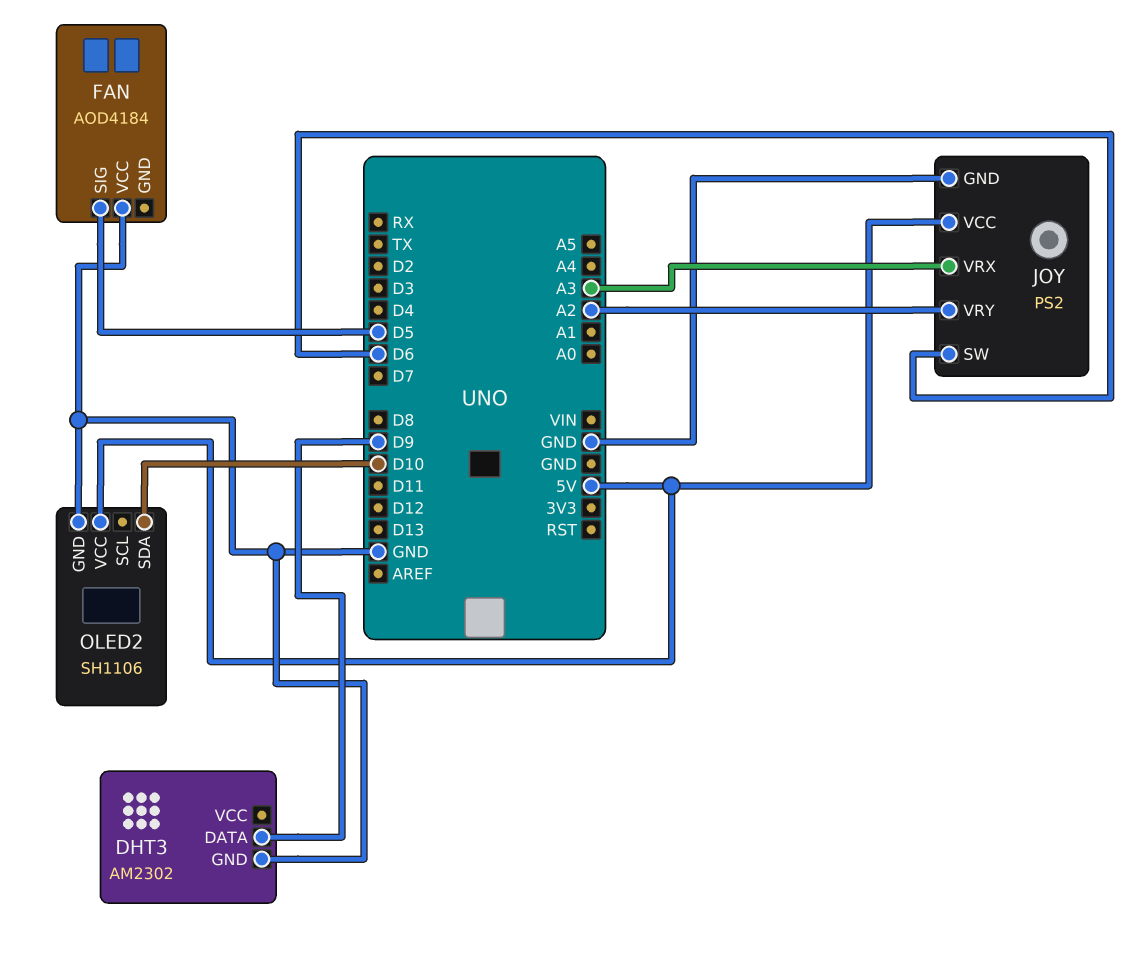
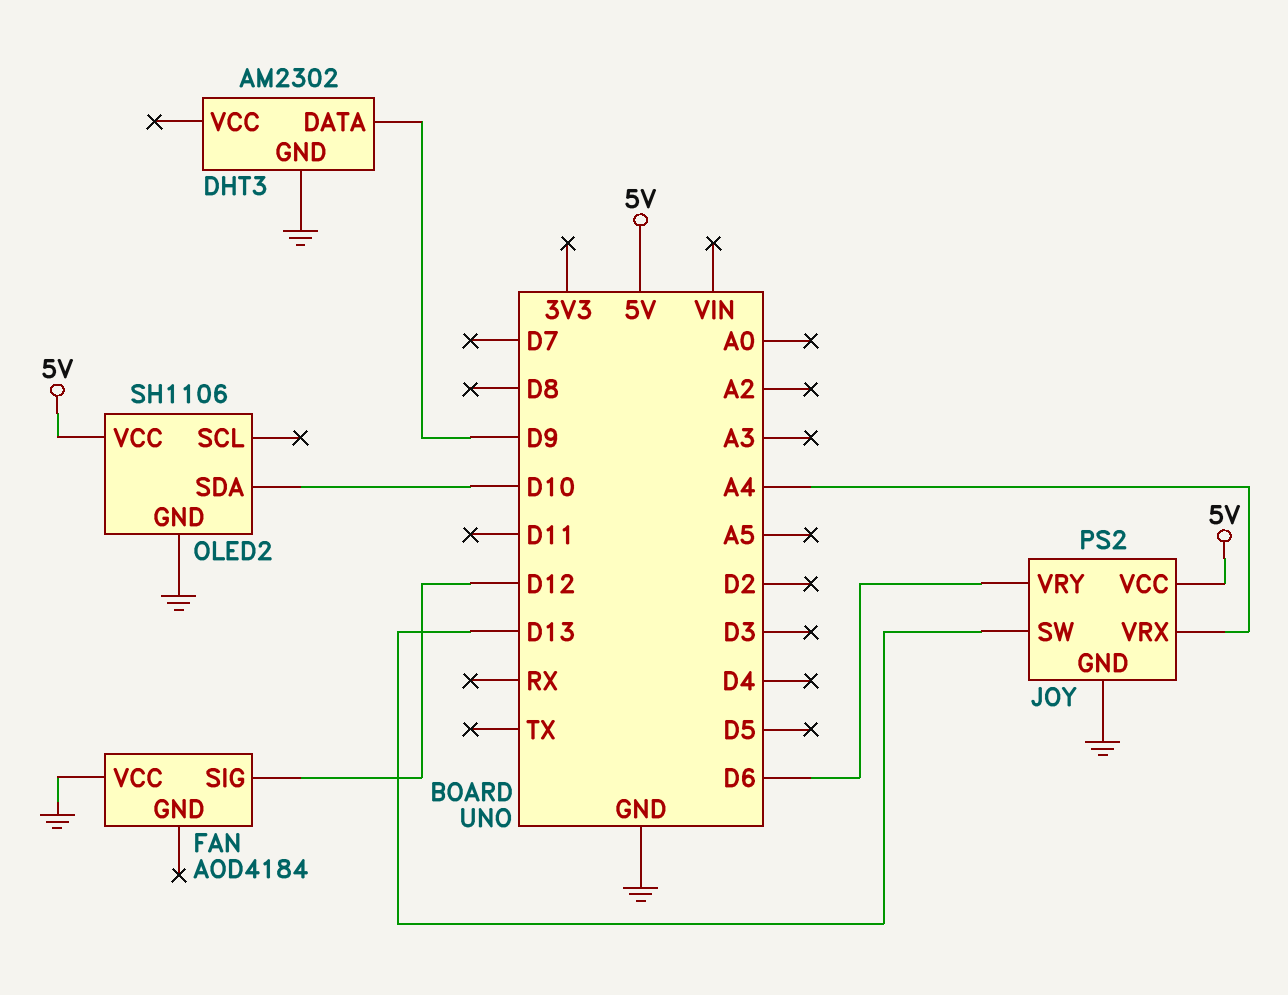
FAN pin SIG: D5 -> D12
JOY pin SW: D6 -> D13
JOY pin VRX: A3 -> A4
JOY pin VRY: A2 -> D6

